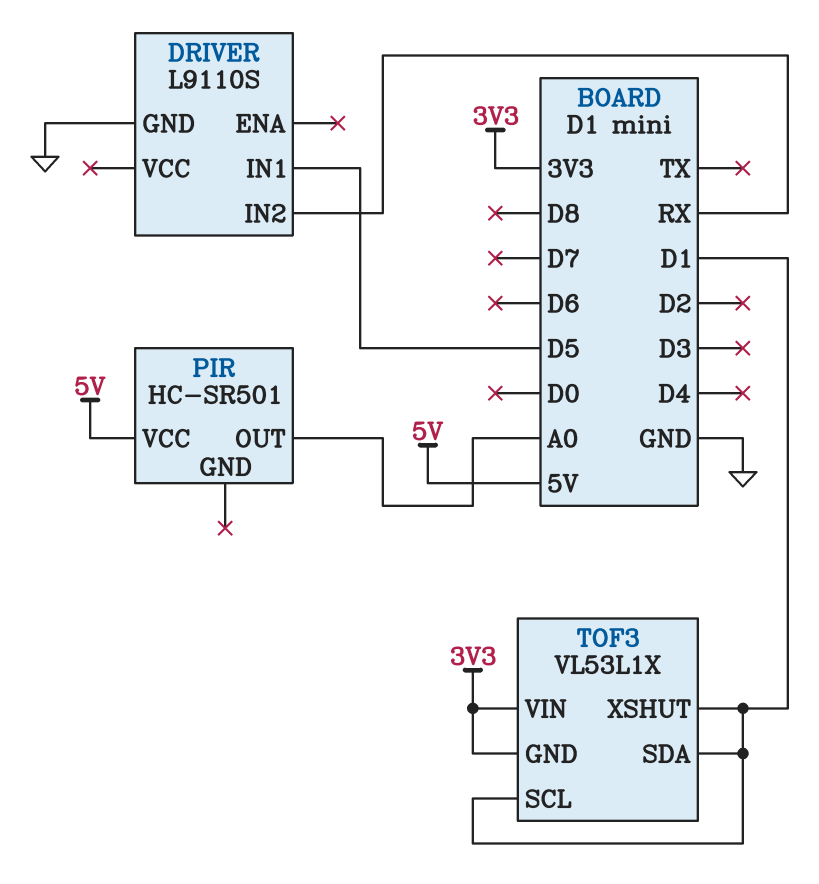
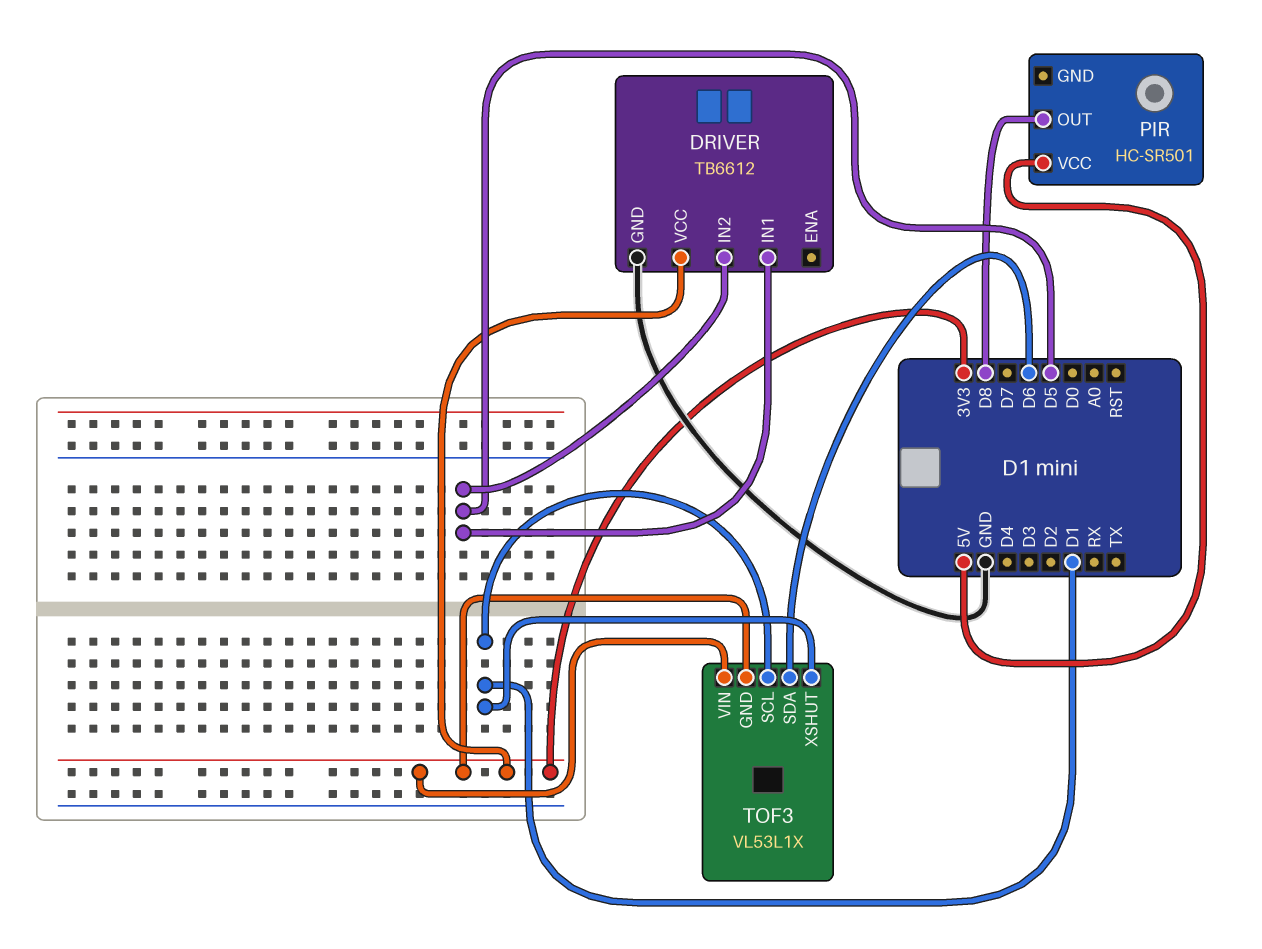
DRIVER: L9110S -> TB6612
DRIVER pin IN2: RX -> D5
DRIVER pin VCC: none -> 3V3
PIR pin OUT: A0 -> D8
TOF3 pin SDA: D1 -> D6

